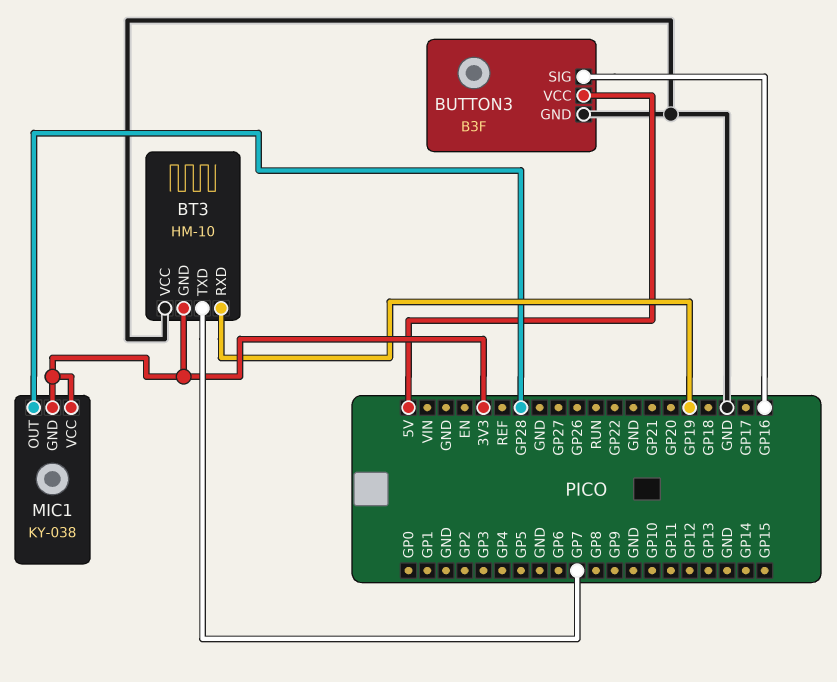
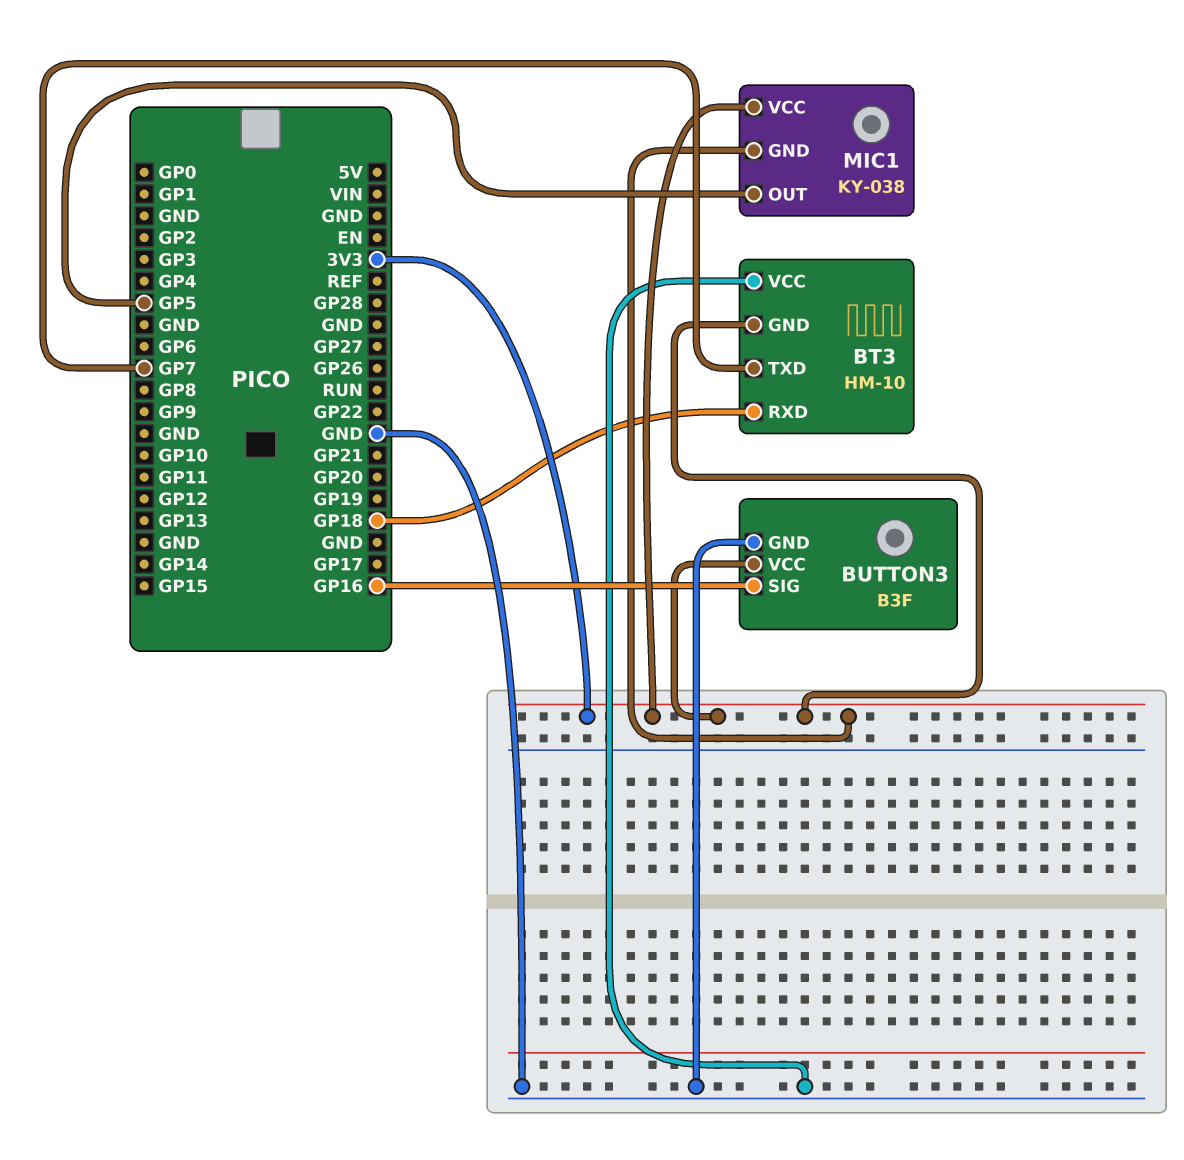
BT3 pin RXD: GP19 -> GP18
BUTTON3 pin VCC: 5V -> 3V3
MIC1 pin OUT: GP28 -> GP5

